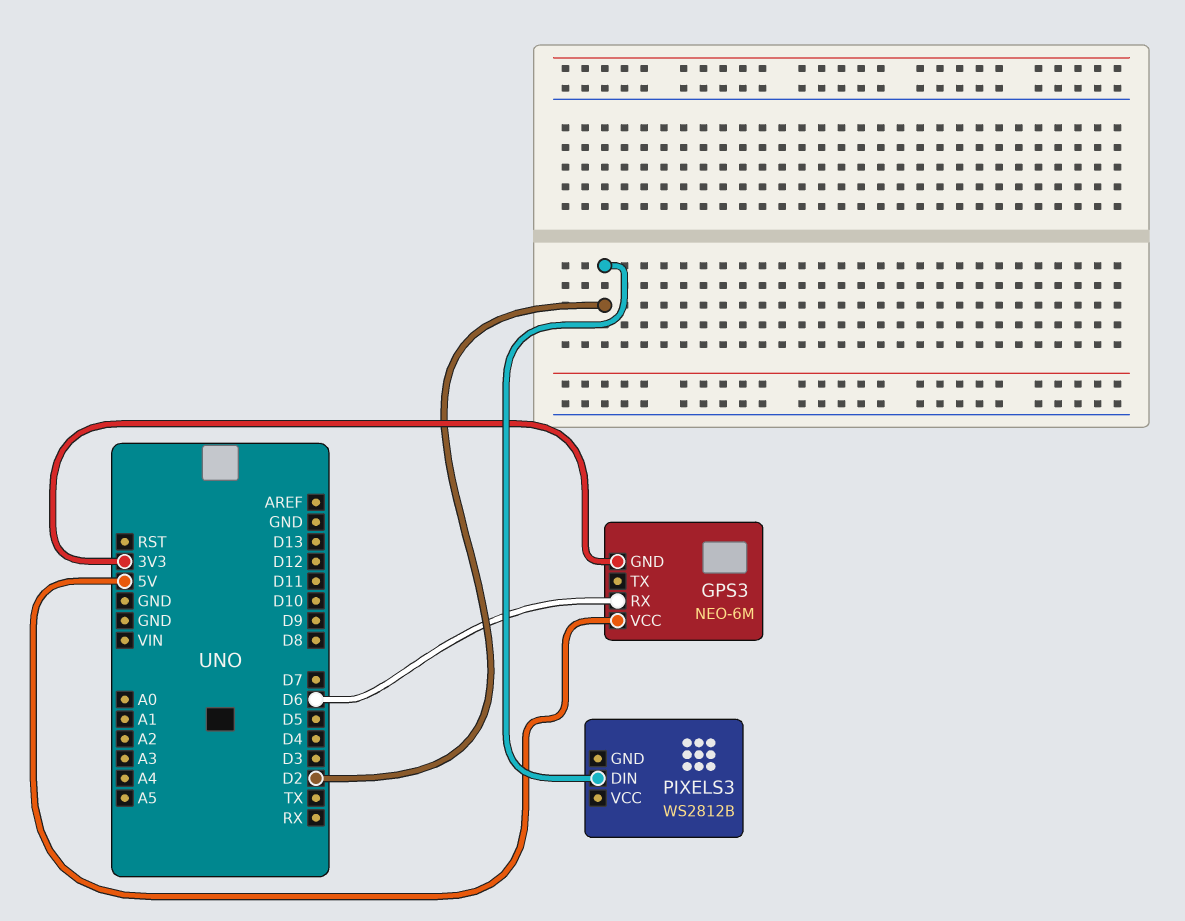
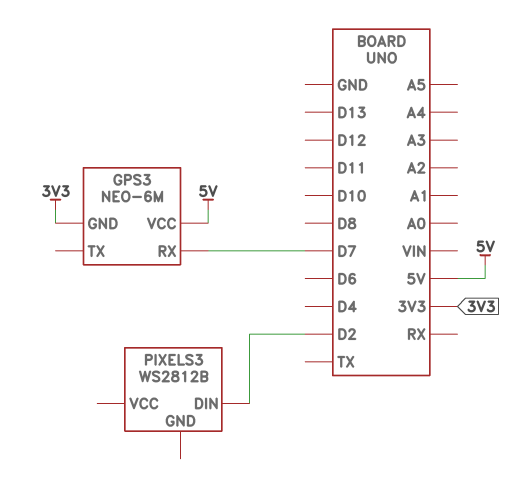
GPS3 pin RX: D6 -> D7

